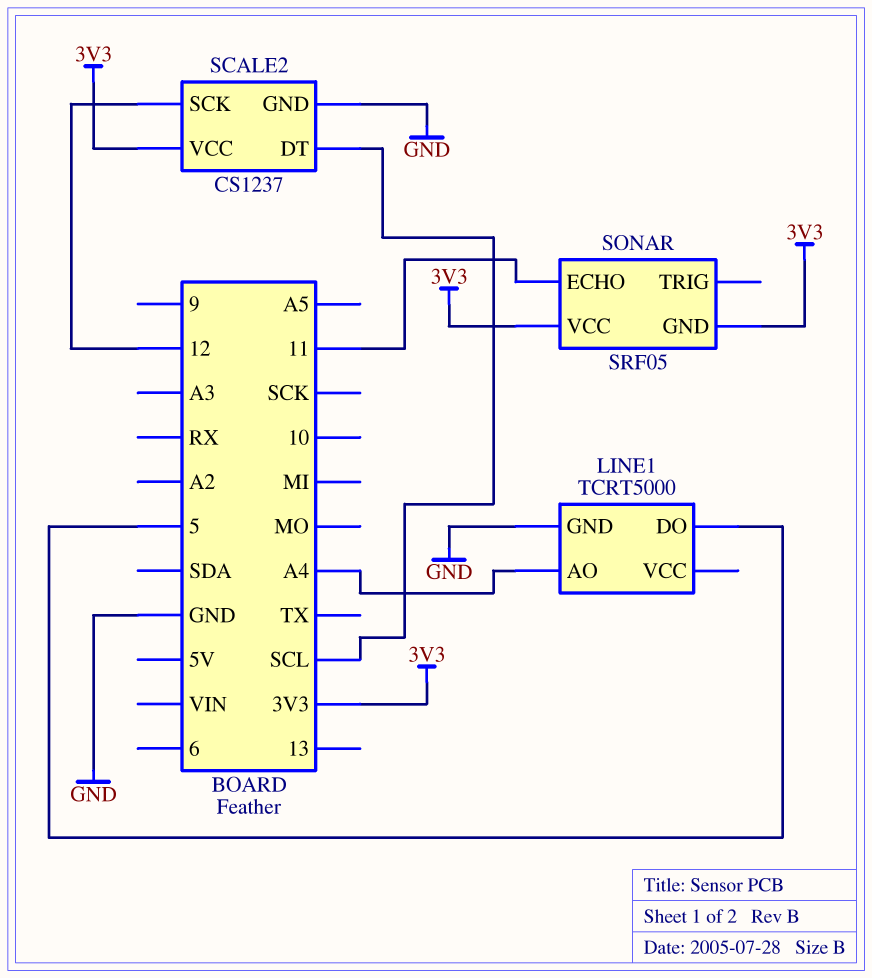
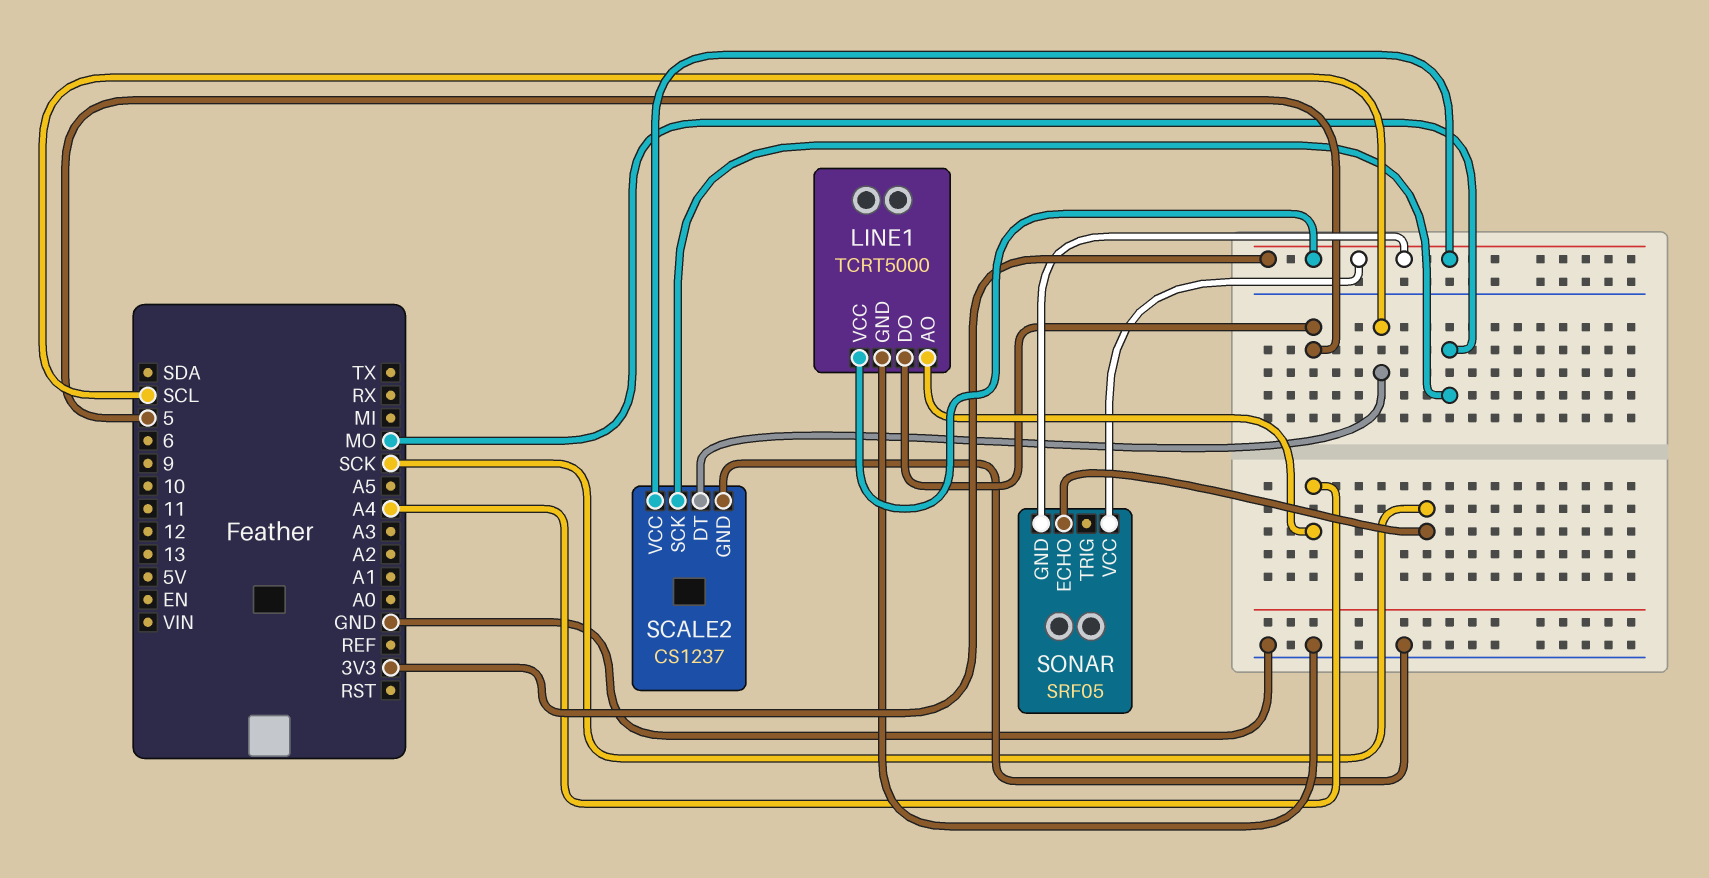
LINE1 pin VCC: none -> 3V3
SCALE2 pin SCK: 12 -> MO
SONAR pin ECHO: 11 -> SCK

